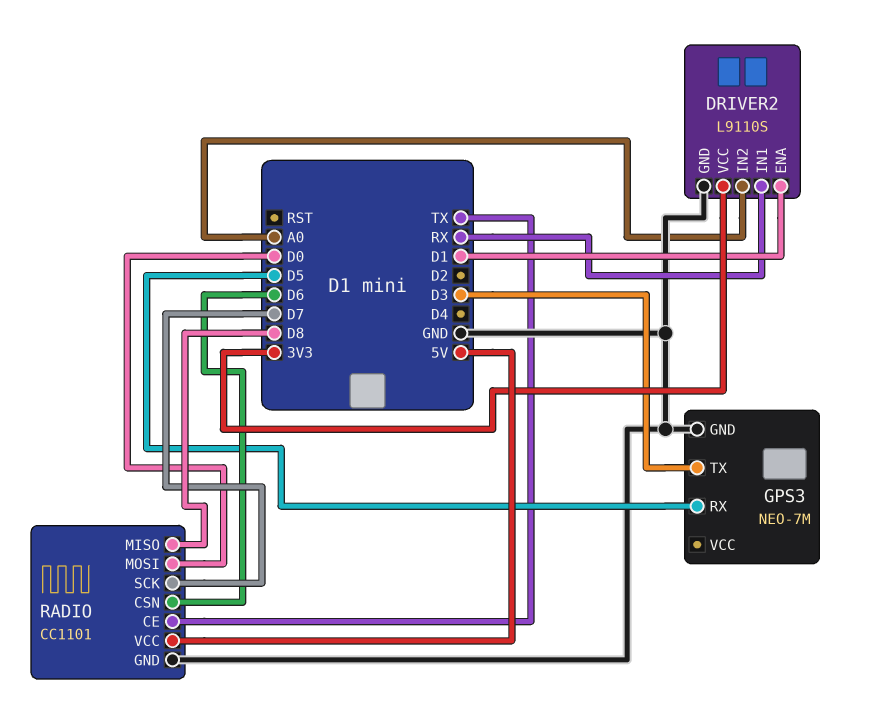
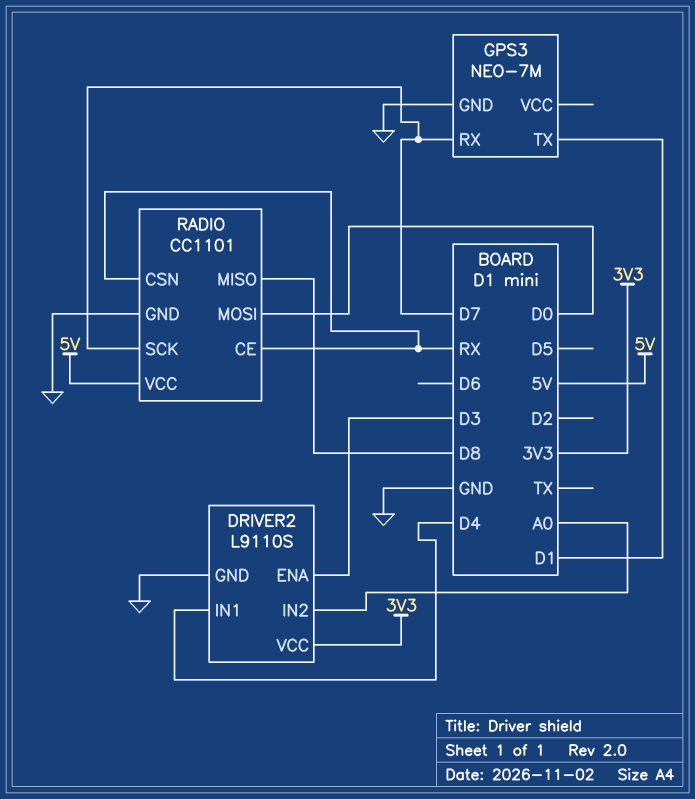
DRIVER2 pin ENA: D1 -> D3
DRIVER2 pin IN1: RX -> D4
GPS3 pin RX: D5 -> D7
GPS3 pin TX: D3 -> D1
RADIO pin CE: TX -> RX
RADIO pin CSN: D6 -> RX

